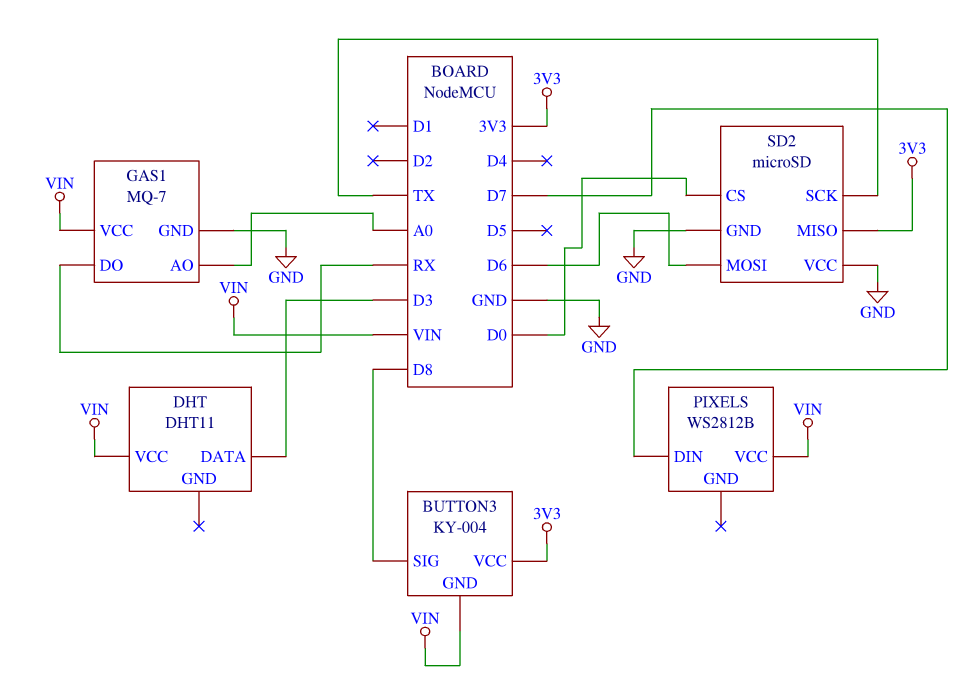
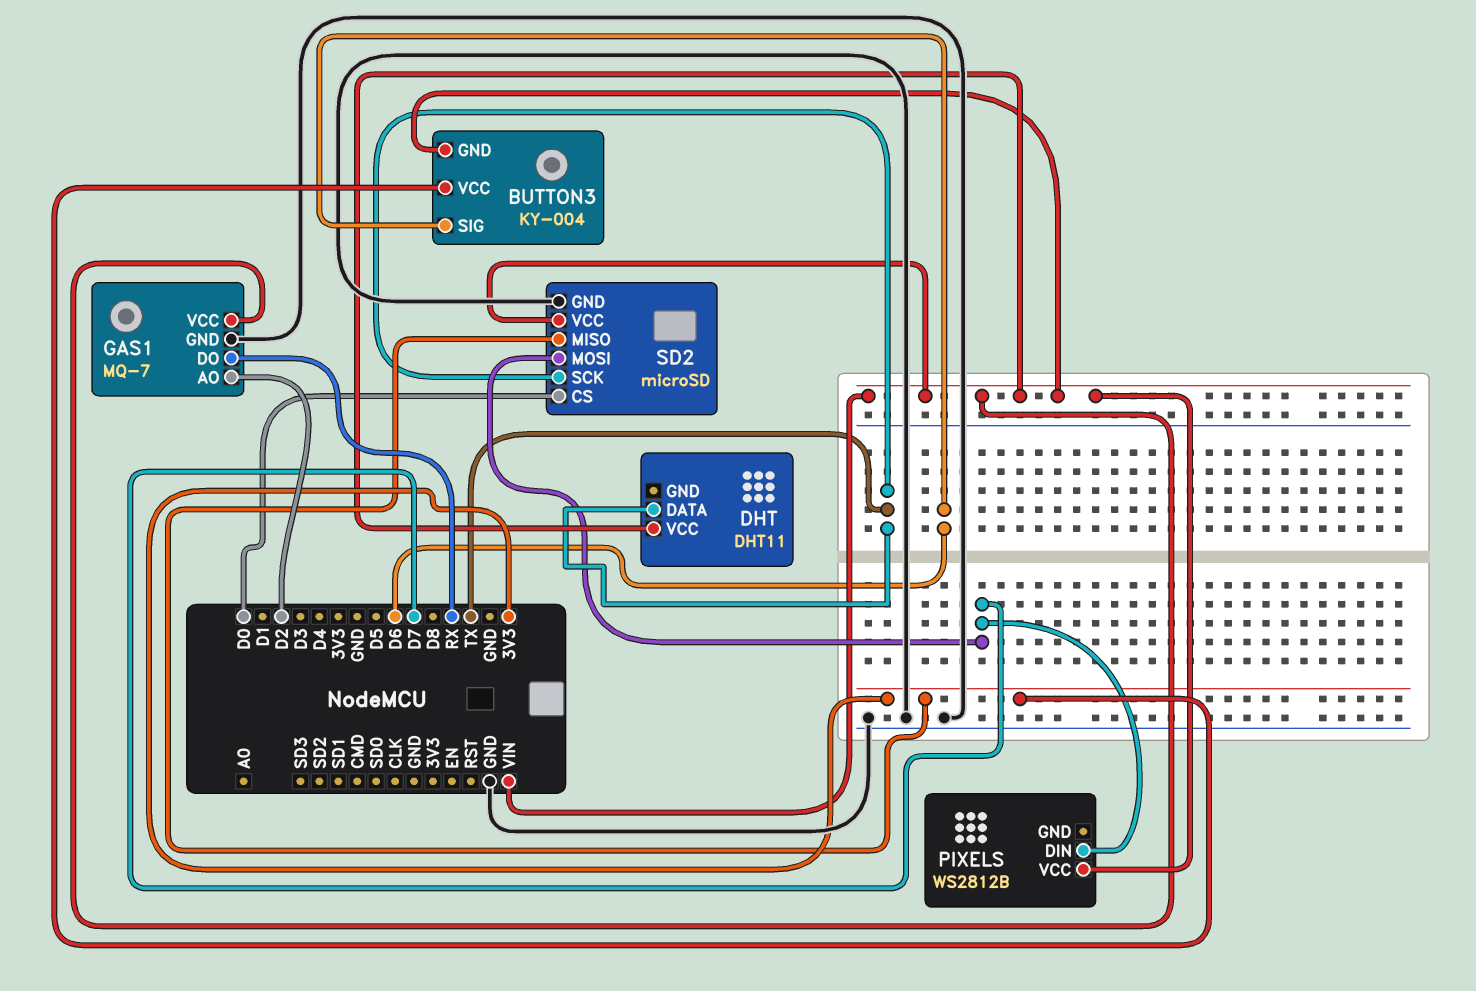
BUTTON3 pin SIG: D8 -> D6
DHT pin DATA: D3 -> TX
GAS1 pin AO: A0 -> D2
SD2 pin MOSI: D6 -> D7
SD2 pin VCC: GND -> VIN

